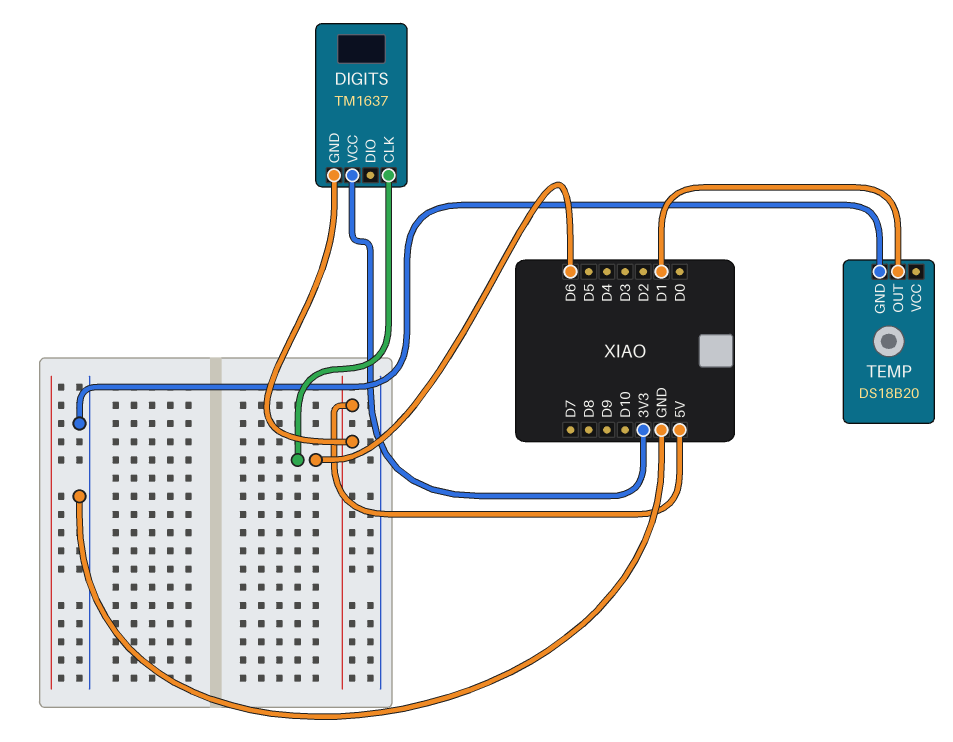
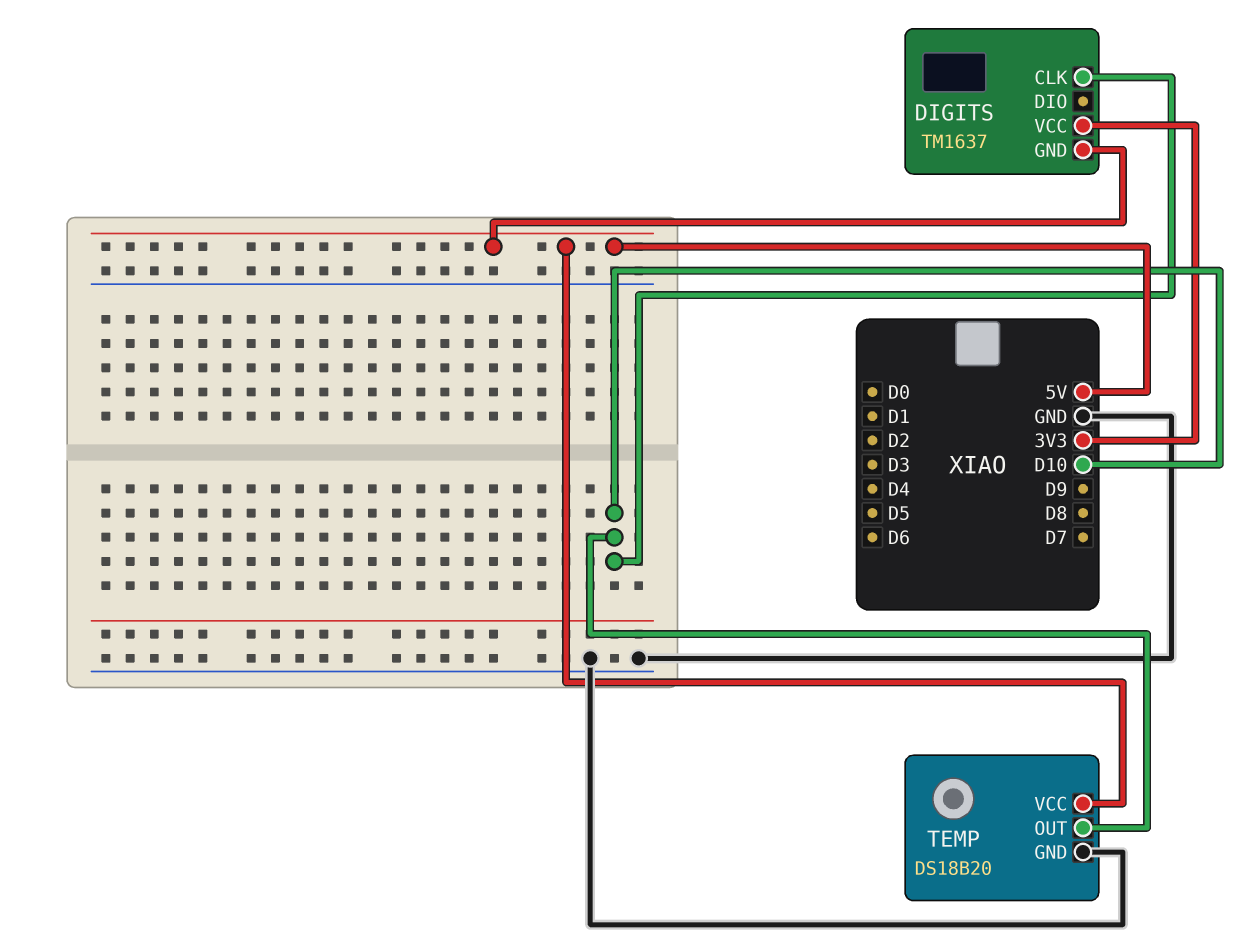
DIGITS pin CLK: D6 -> D10
TEMP pin OUT: D1 -> D10
TEMP pin VCC: none -> 5V

